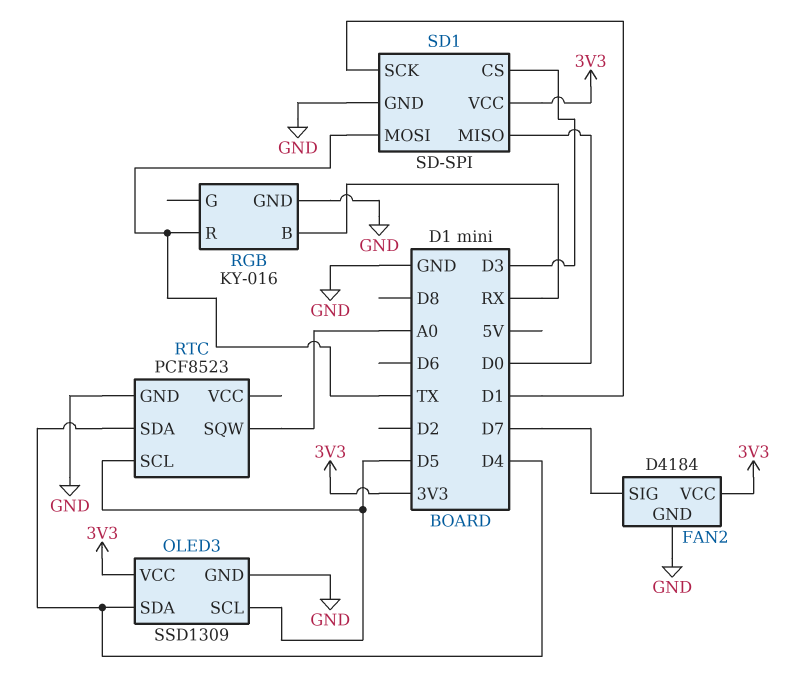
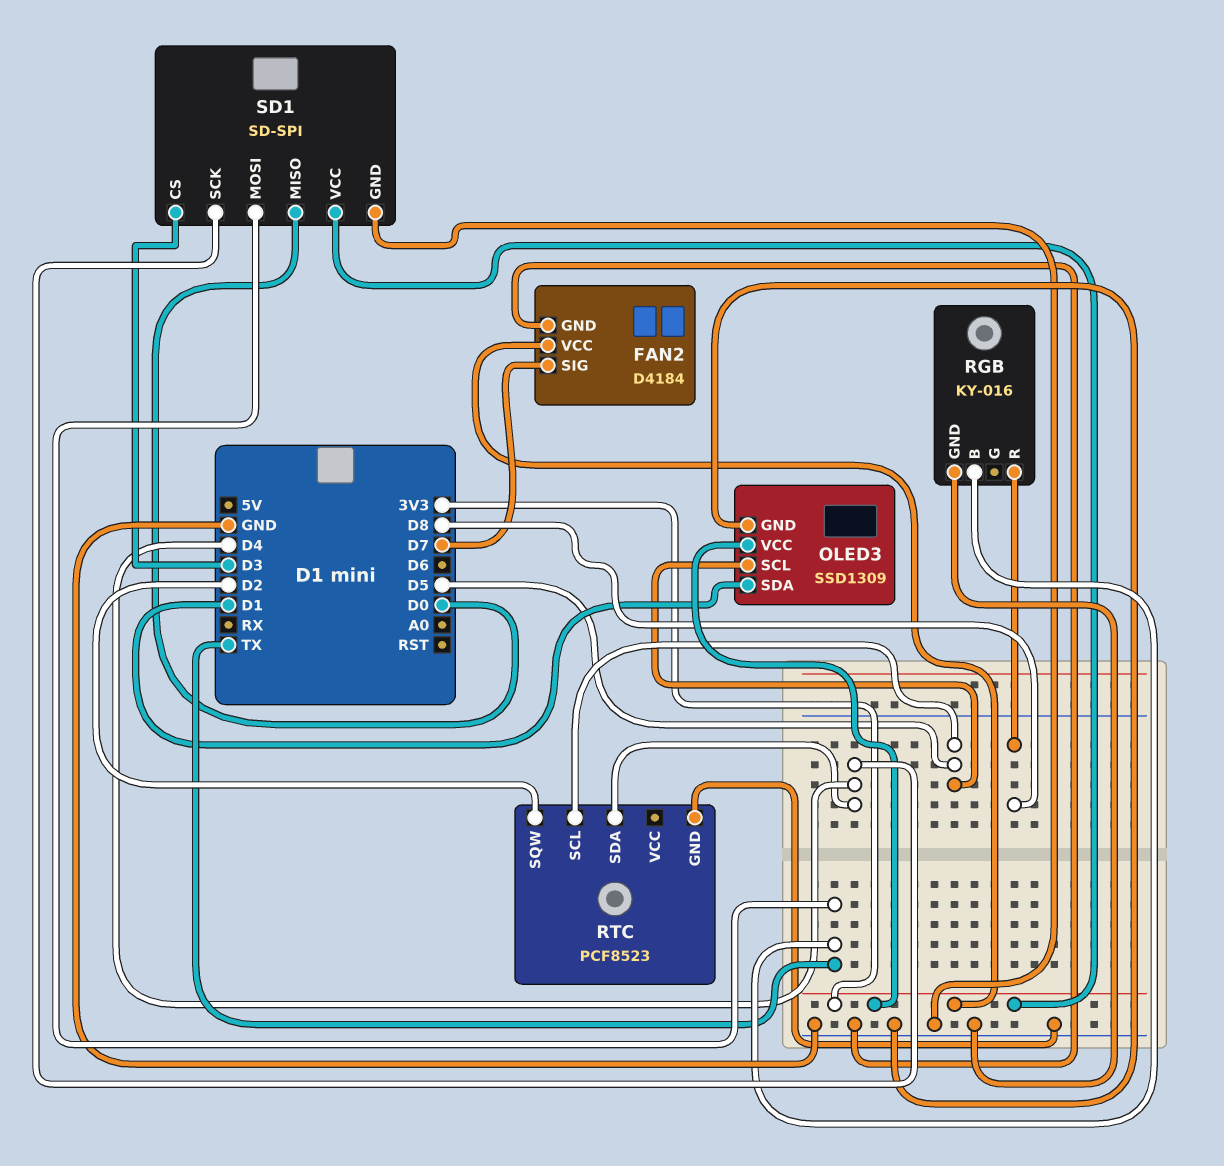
OLED3 pin SDA: D4 -> D1
RGB pin B: RX -> TX
RGB pin R: TX -> D8
RTC pin SQW: A0 -> D2
SD1 pin SCK: D1 -> D4

